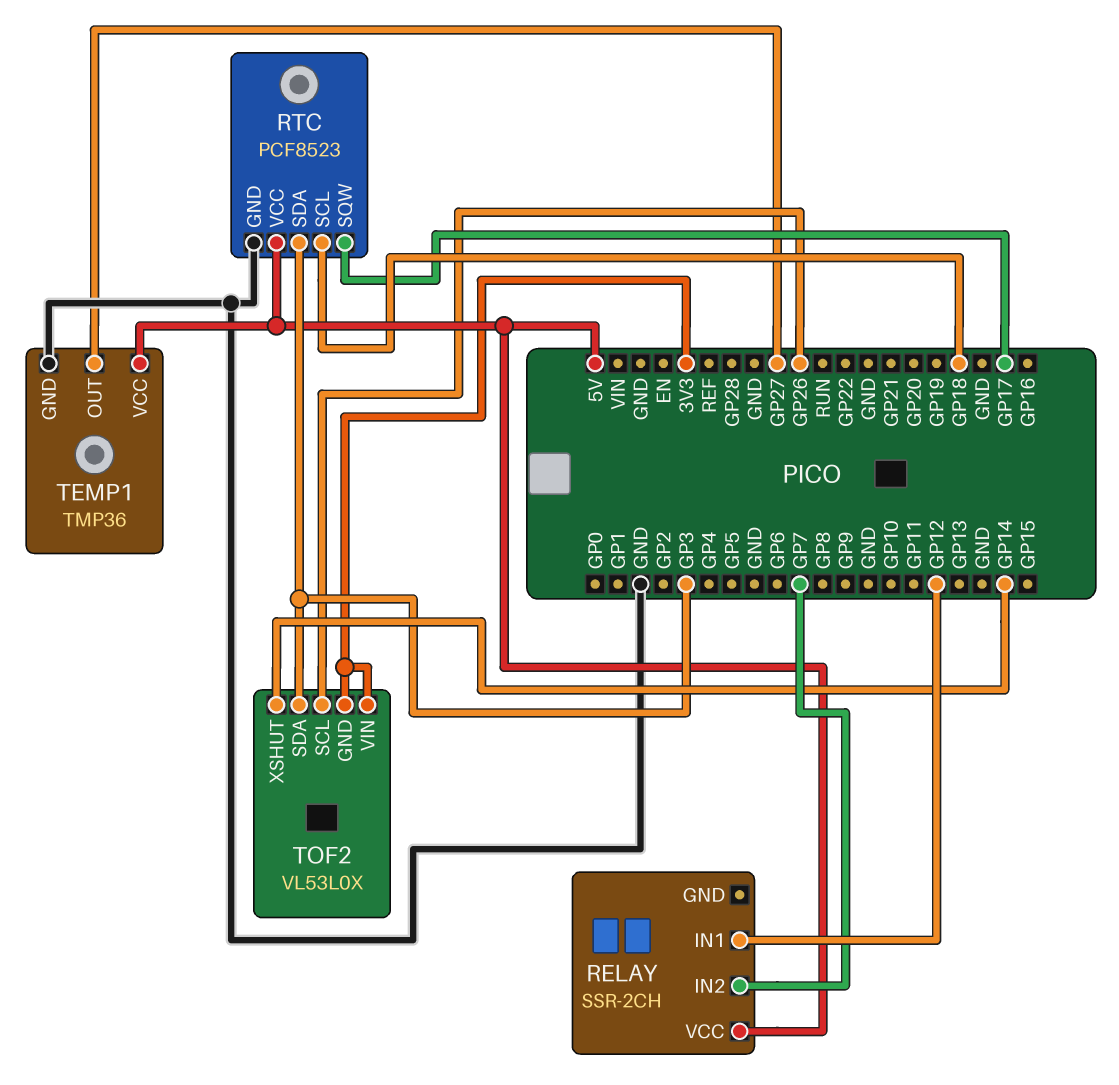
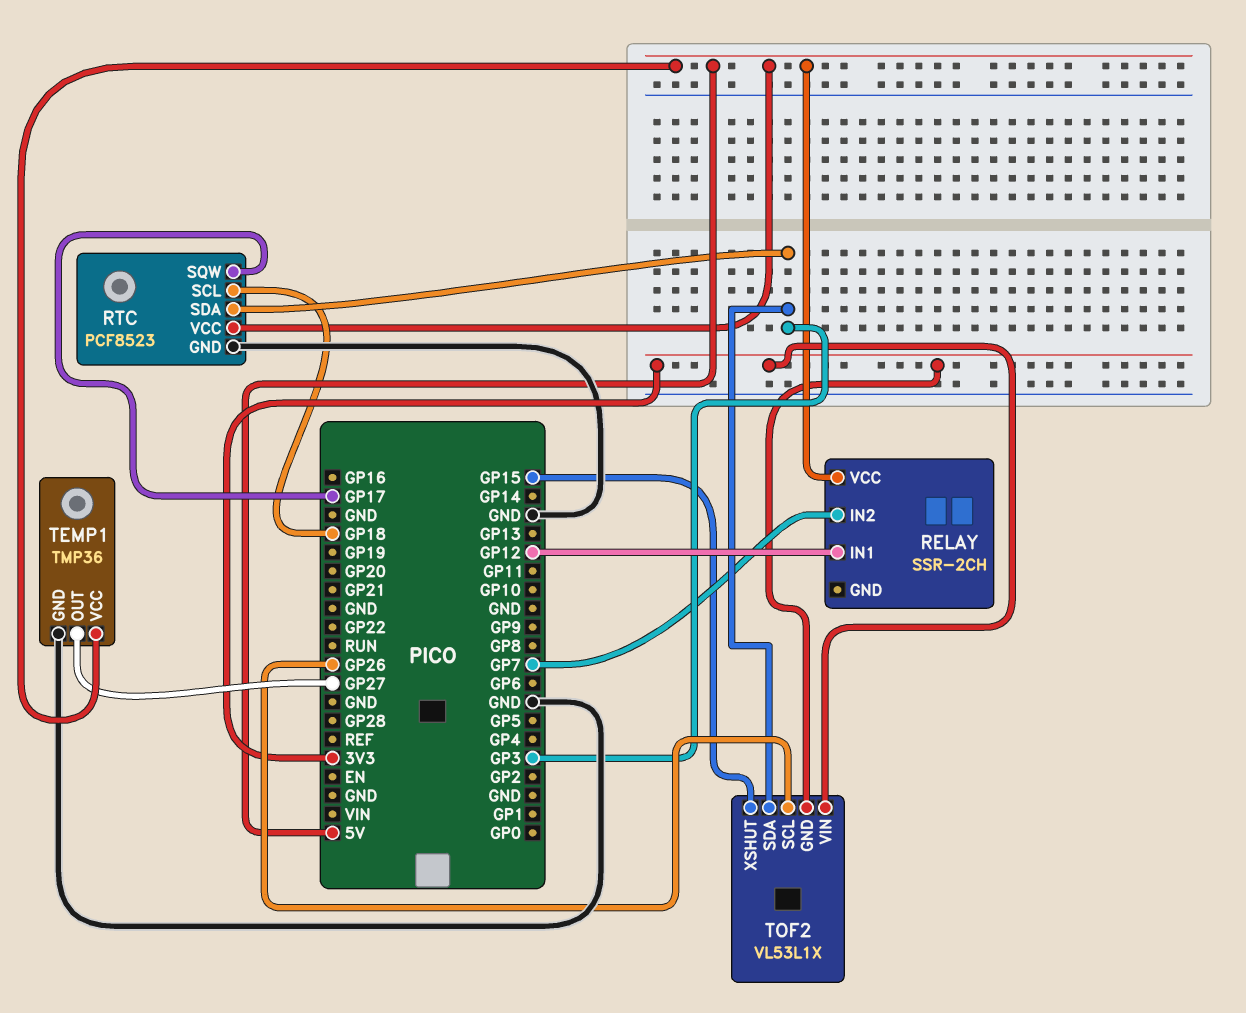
TOF2: VL53L0X -> VL53L1X
TOF2 pin XSHUT: GP14 -> GP15

